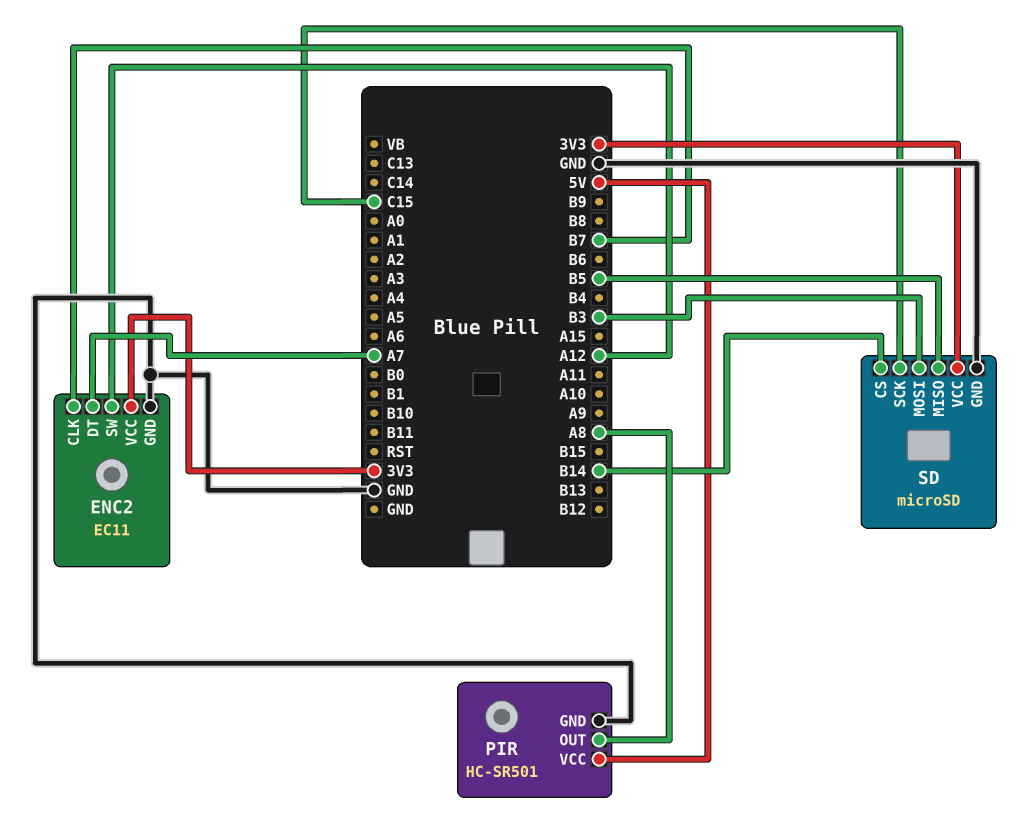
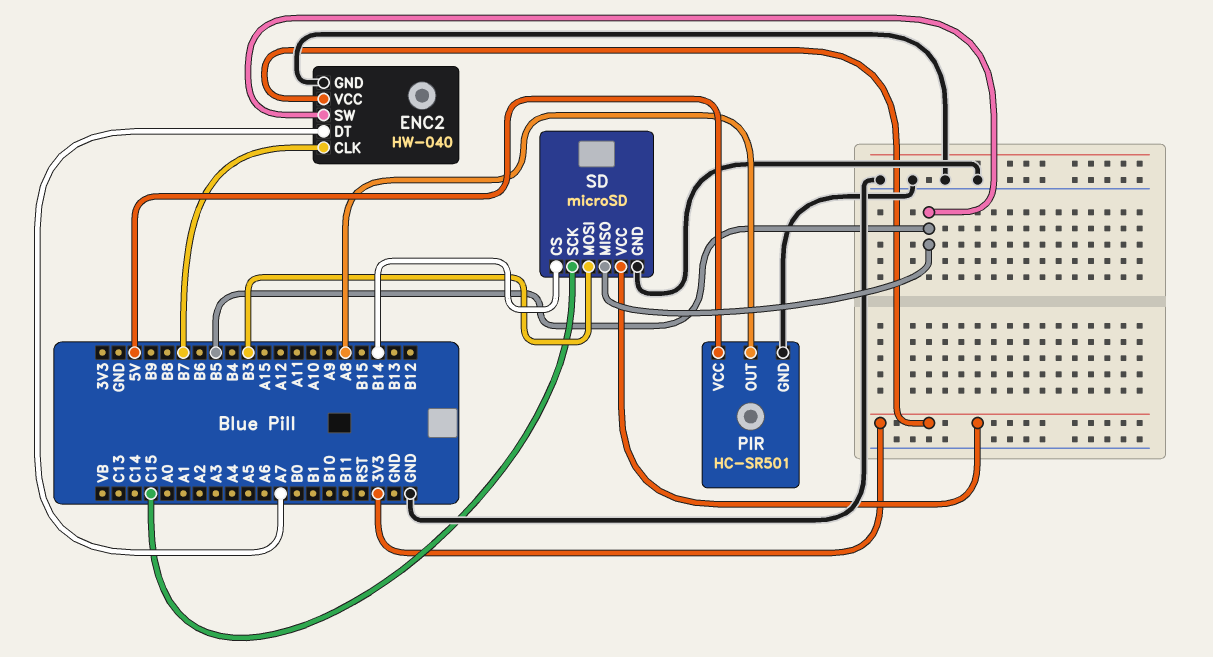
ENC2: EC11 -> HW-040
ENC2 pin SW: A12 -> B5

